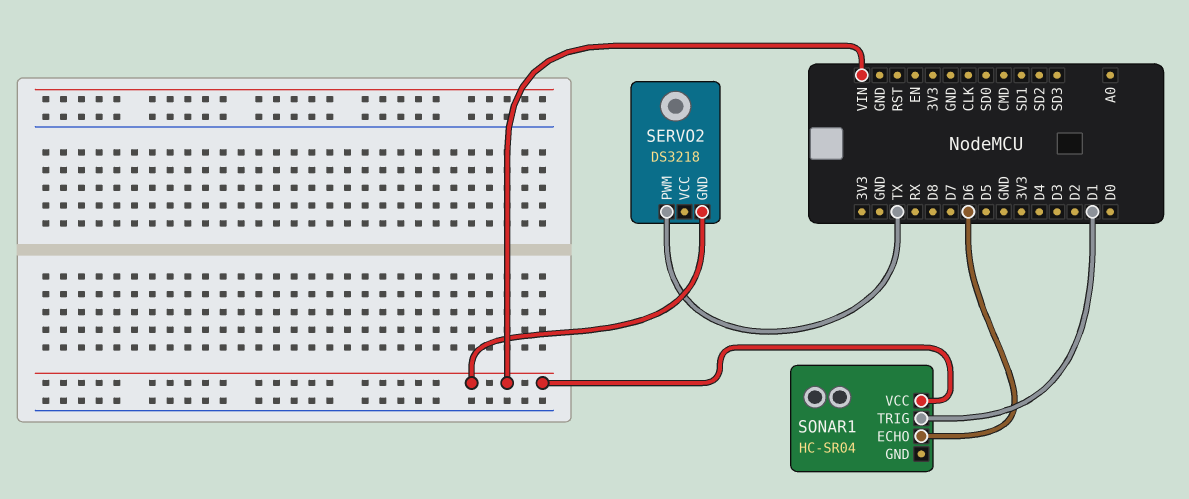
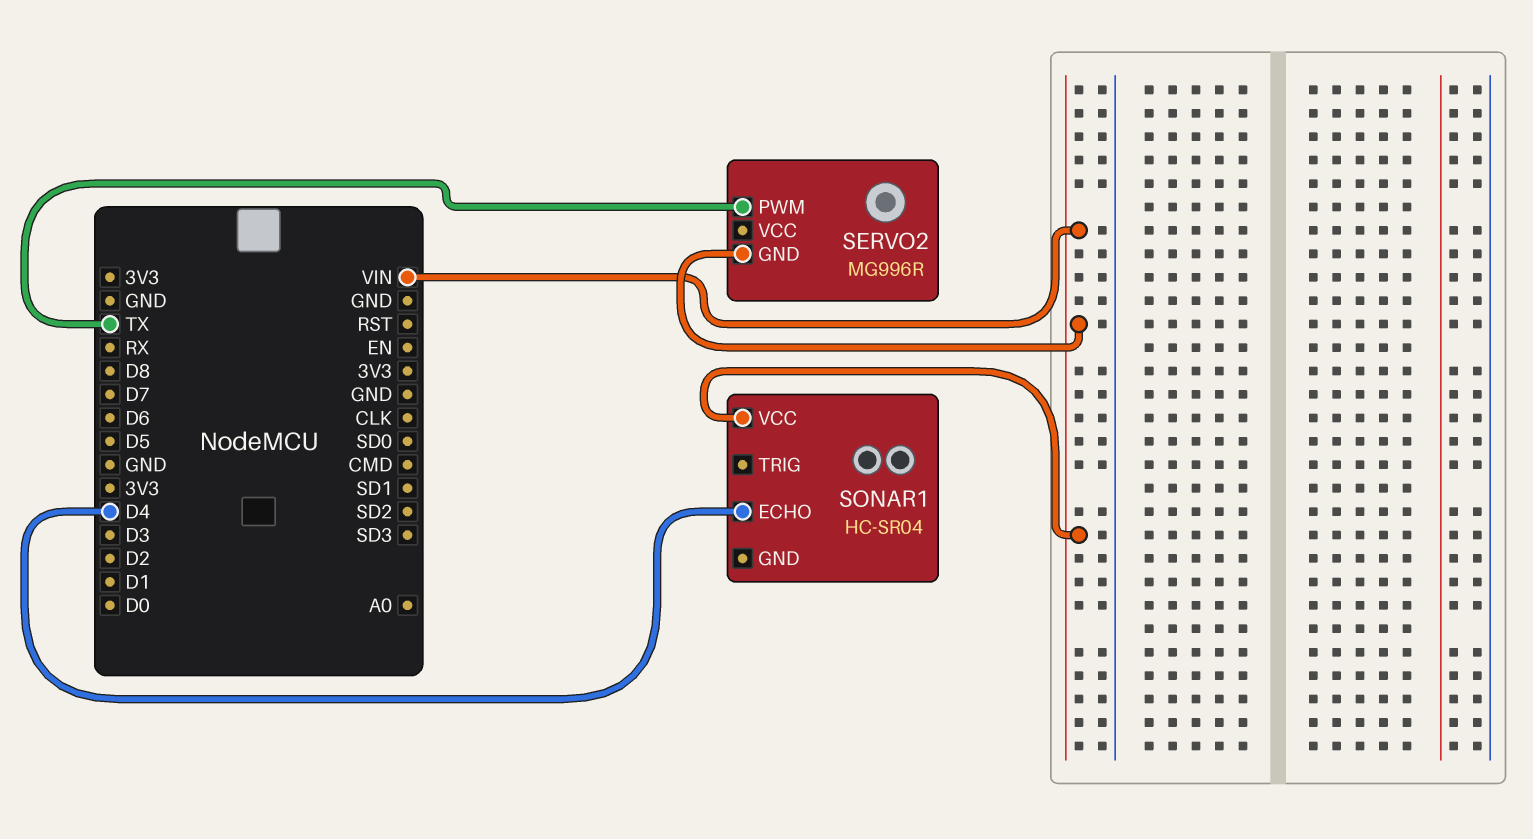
SERVO2: DS3218 -> MG996R
SONAR1 pin ECHO: D6 -> D4
SONAR1 pin TRIG: D1 -> none

